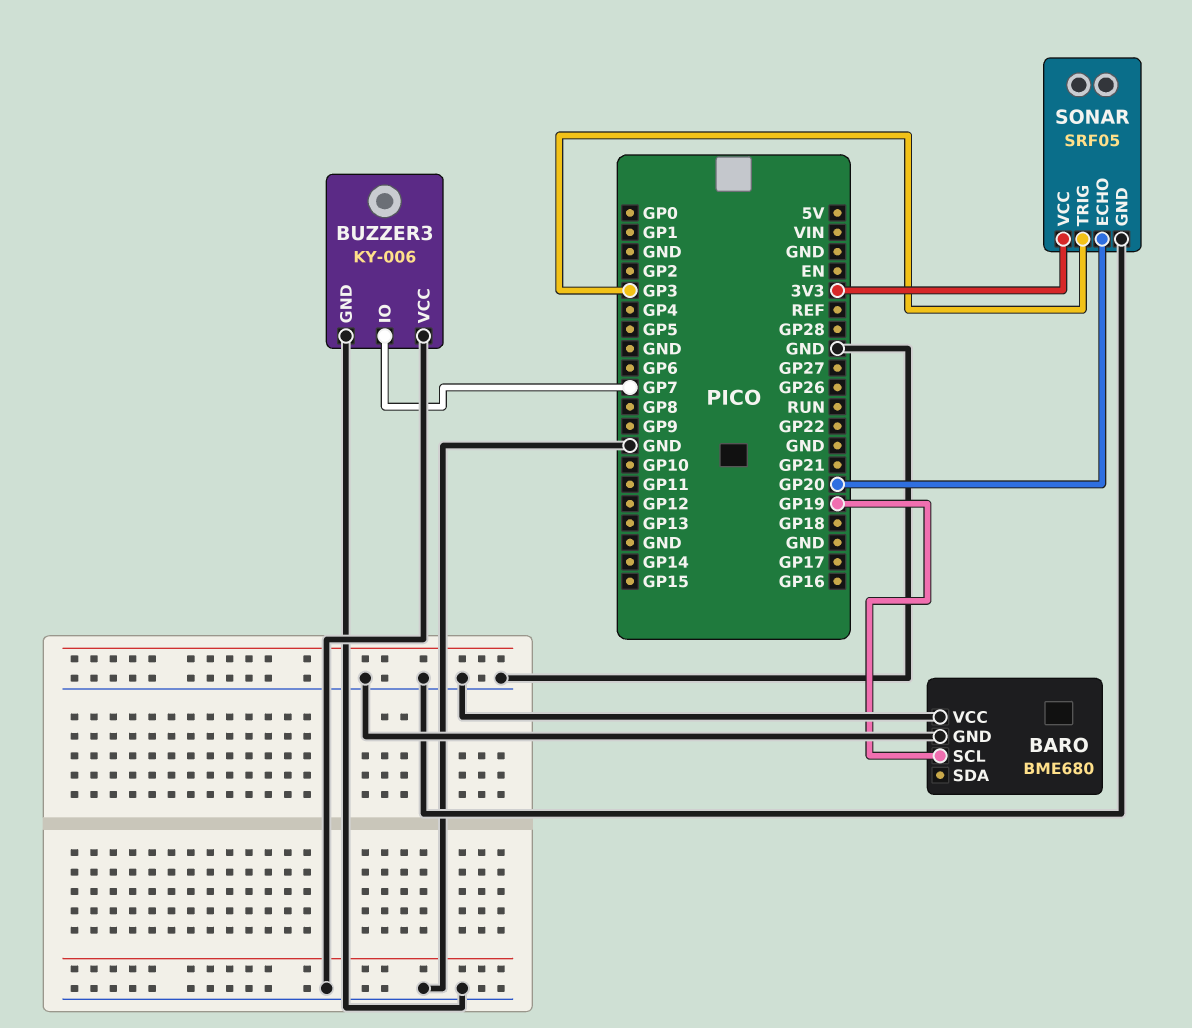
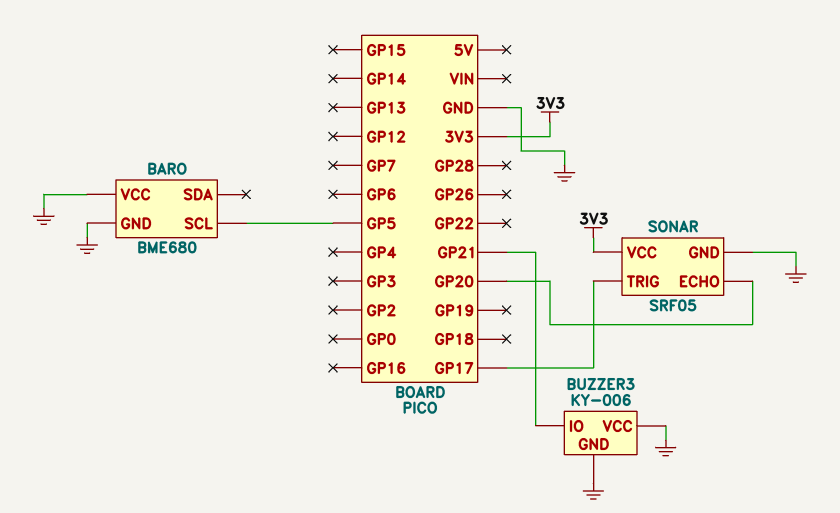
BARO pin SCL: GP19 -> GP5
BUZZER3 pin IO: GP7 -> GP21
SONAR pin TRIG: GP3 -> GP17

